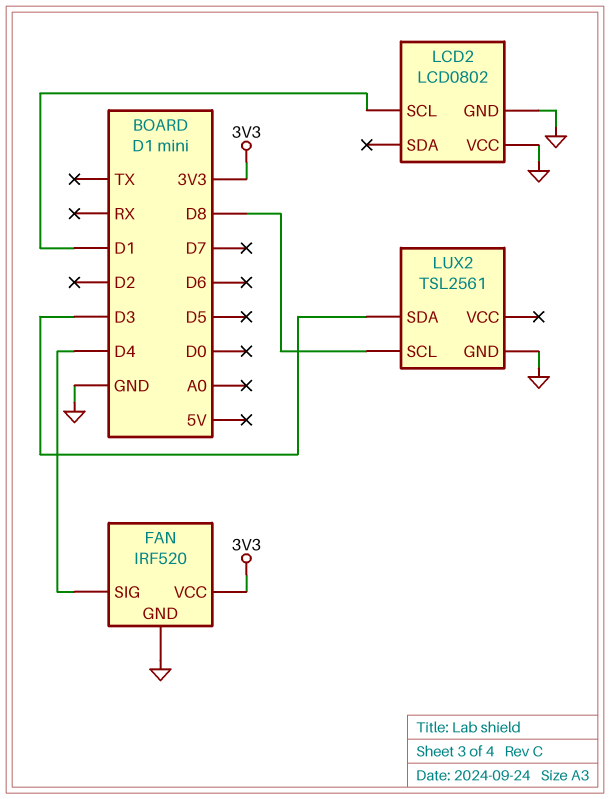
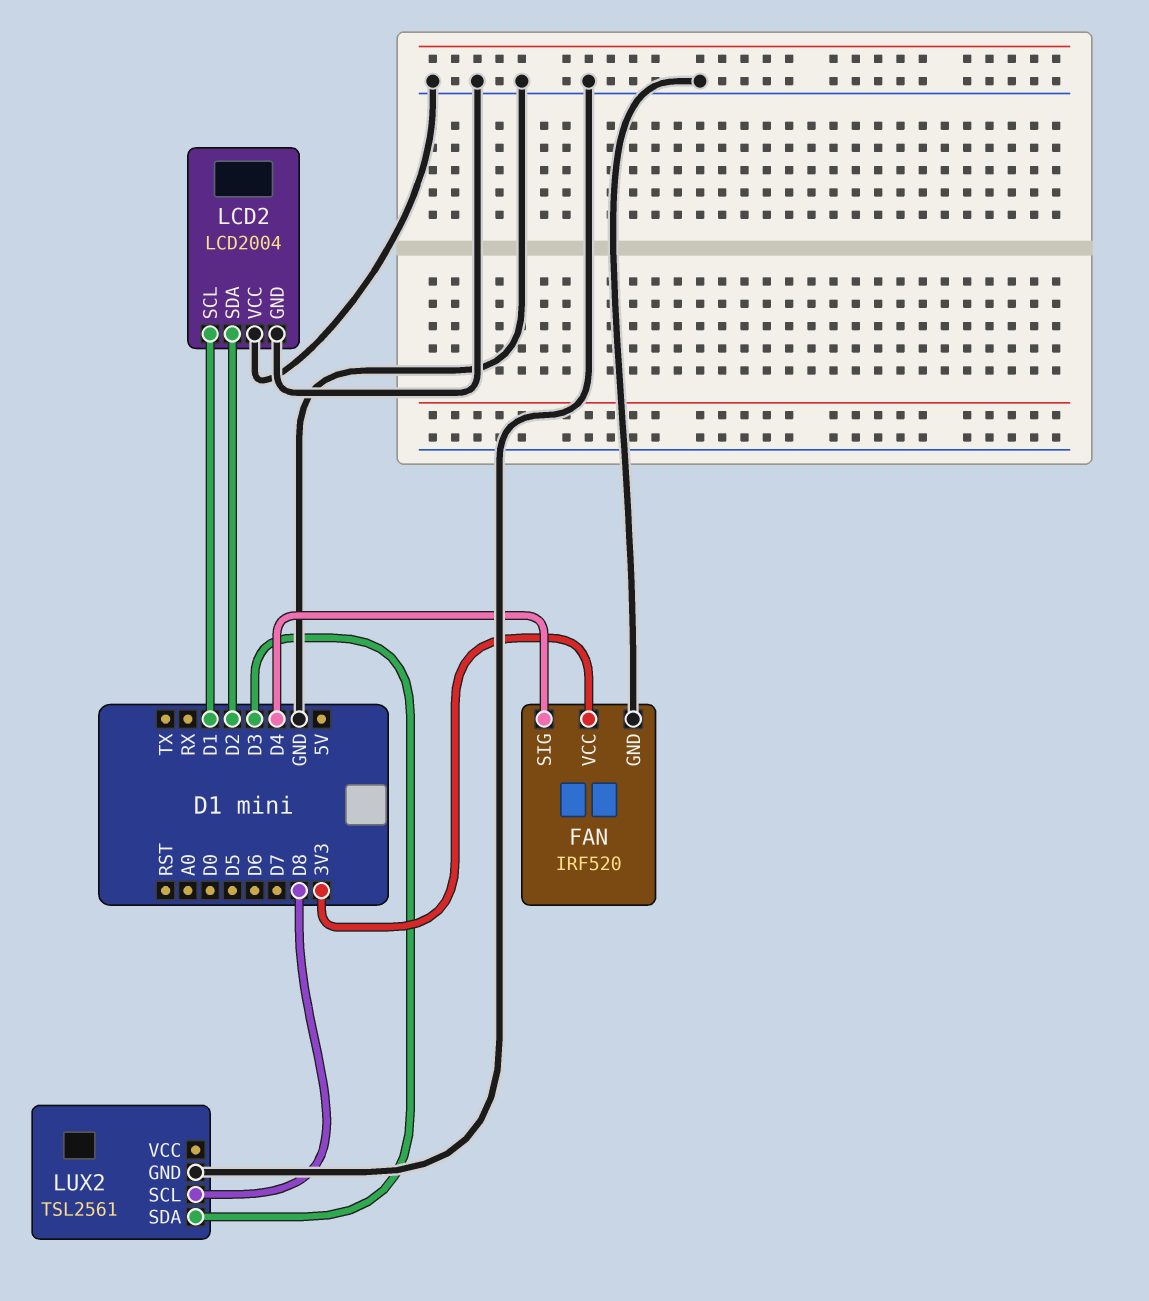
LCD2: LCD0802 -> LCD2004
LCD2 pin SDA: none -> D2

